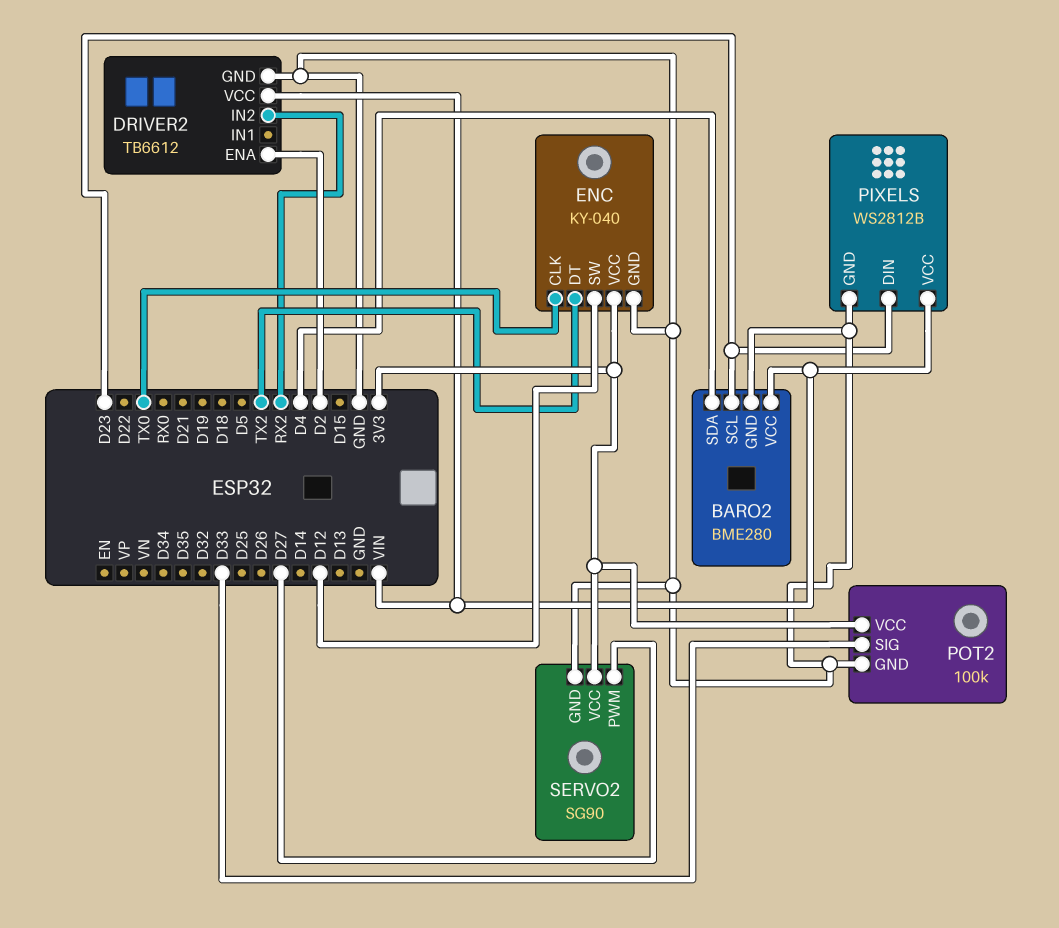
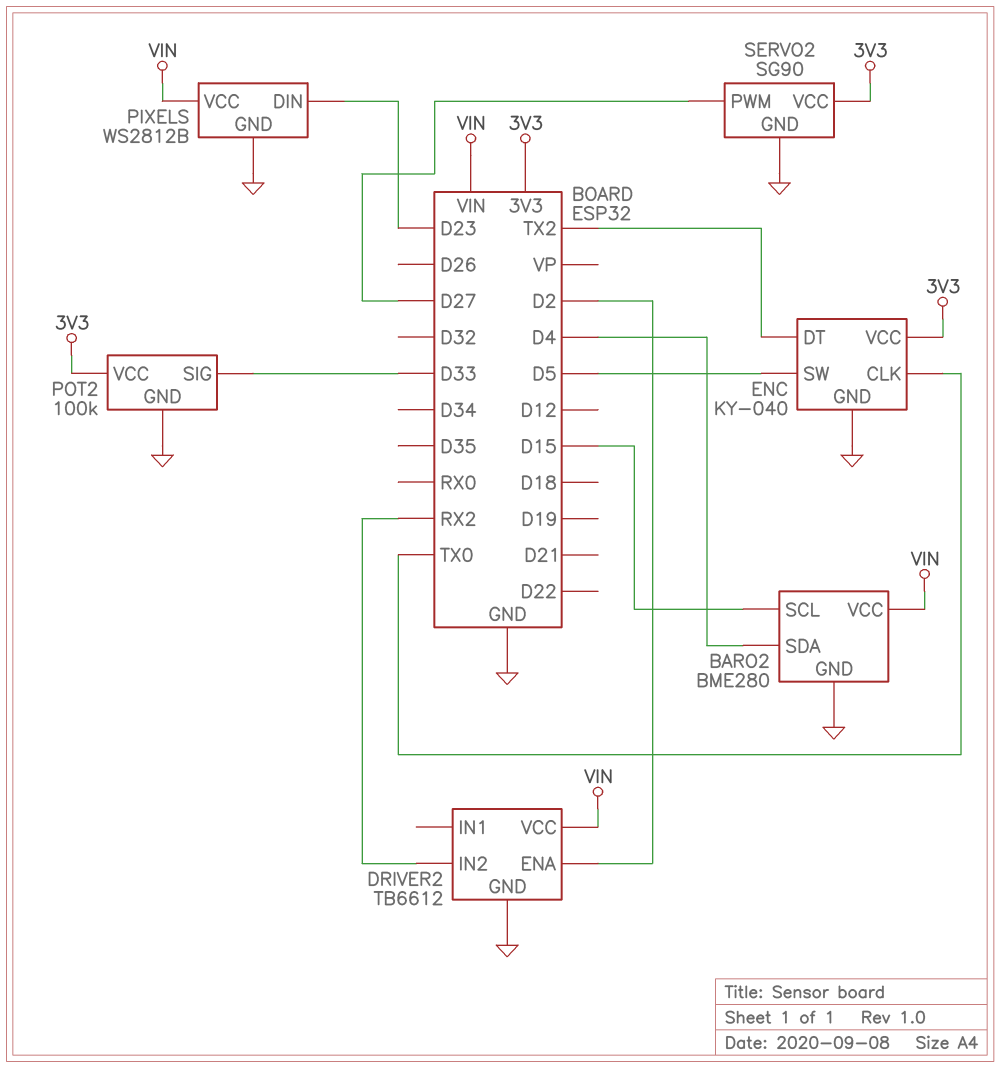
BARO2 pin SCL: D23 -> D15
ENC pin SW: D12 -> D5

